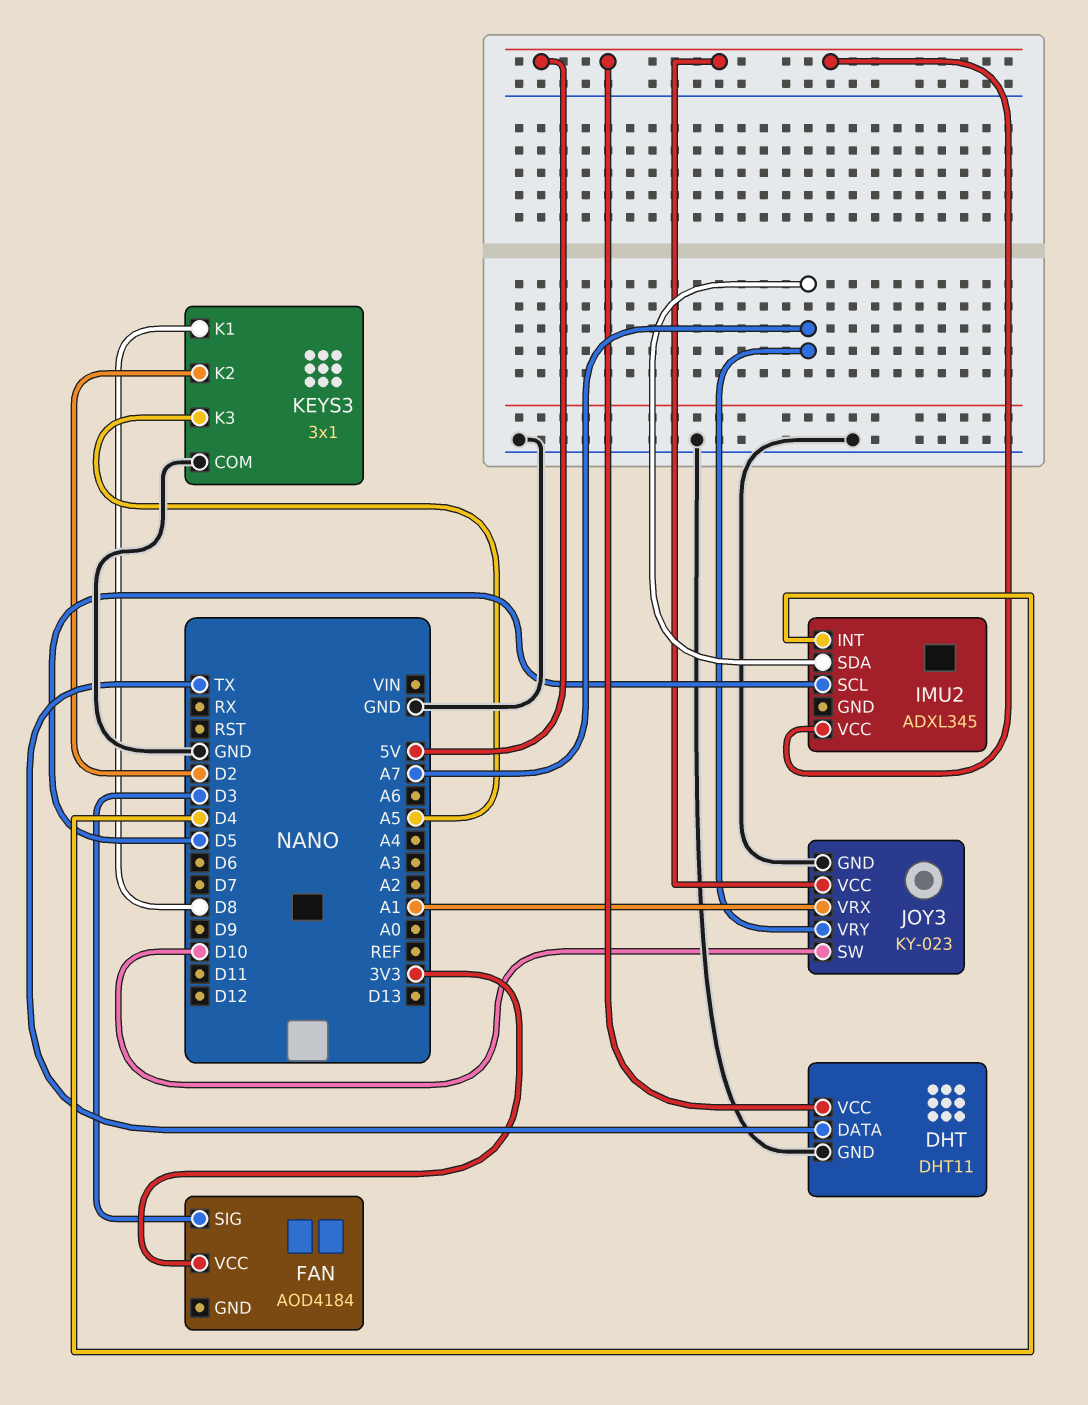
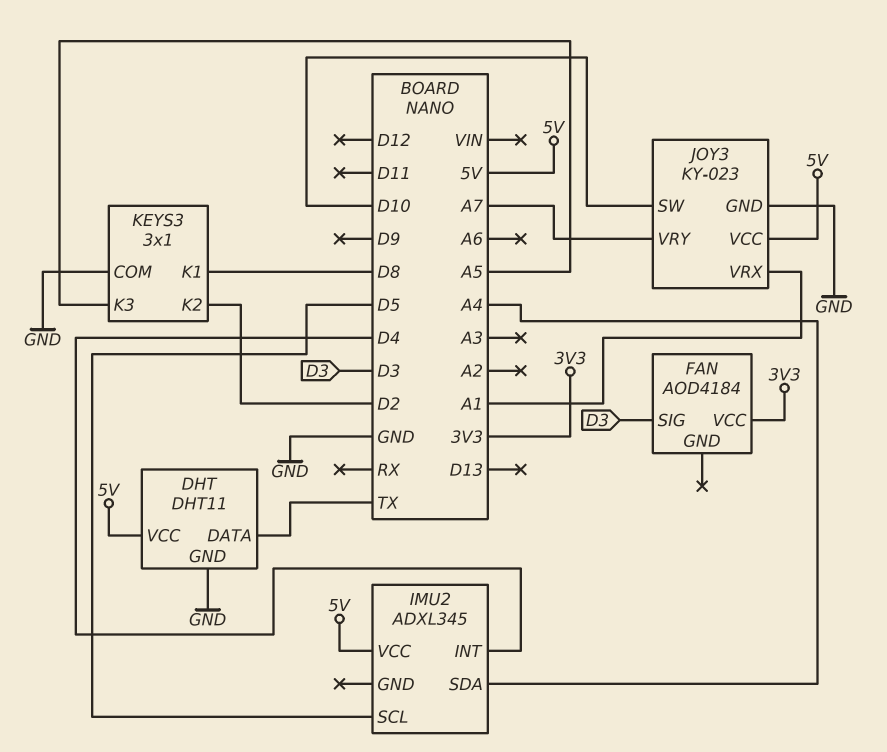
IMU2 pin SDA: A7 -> A4

